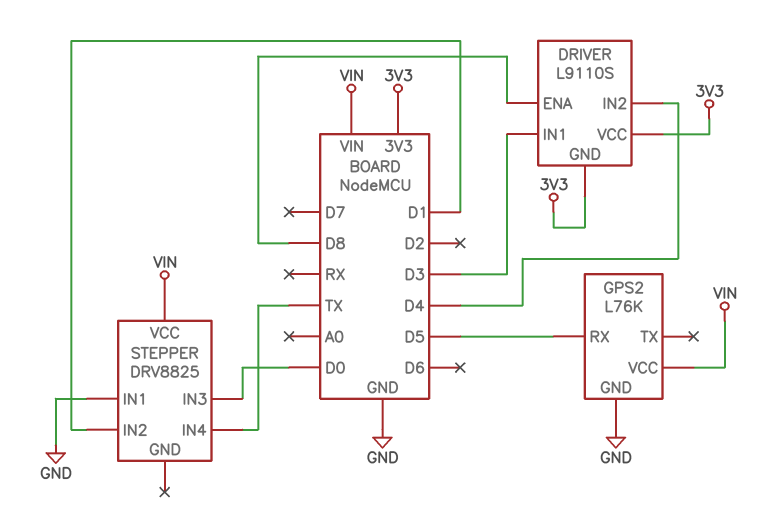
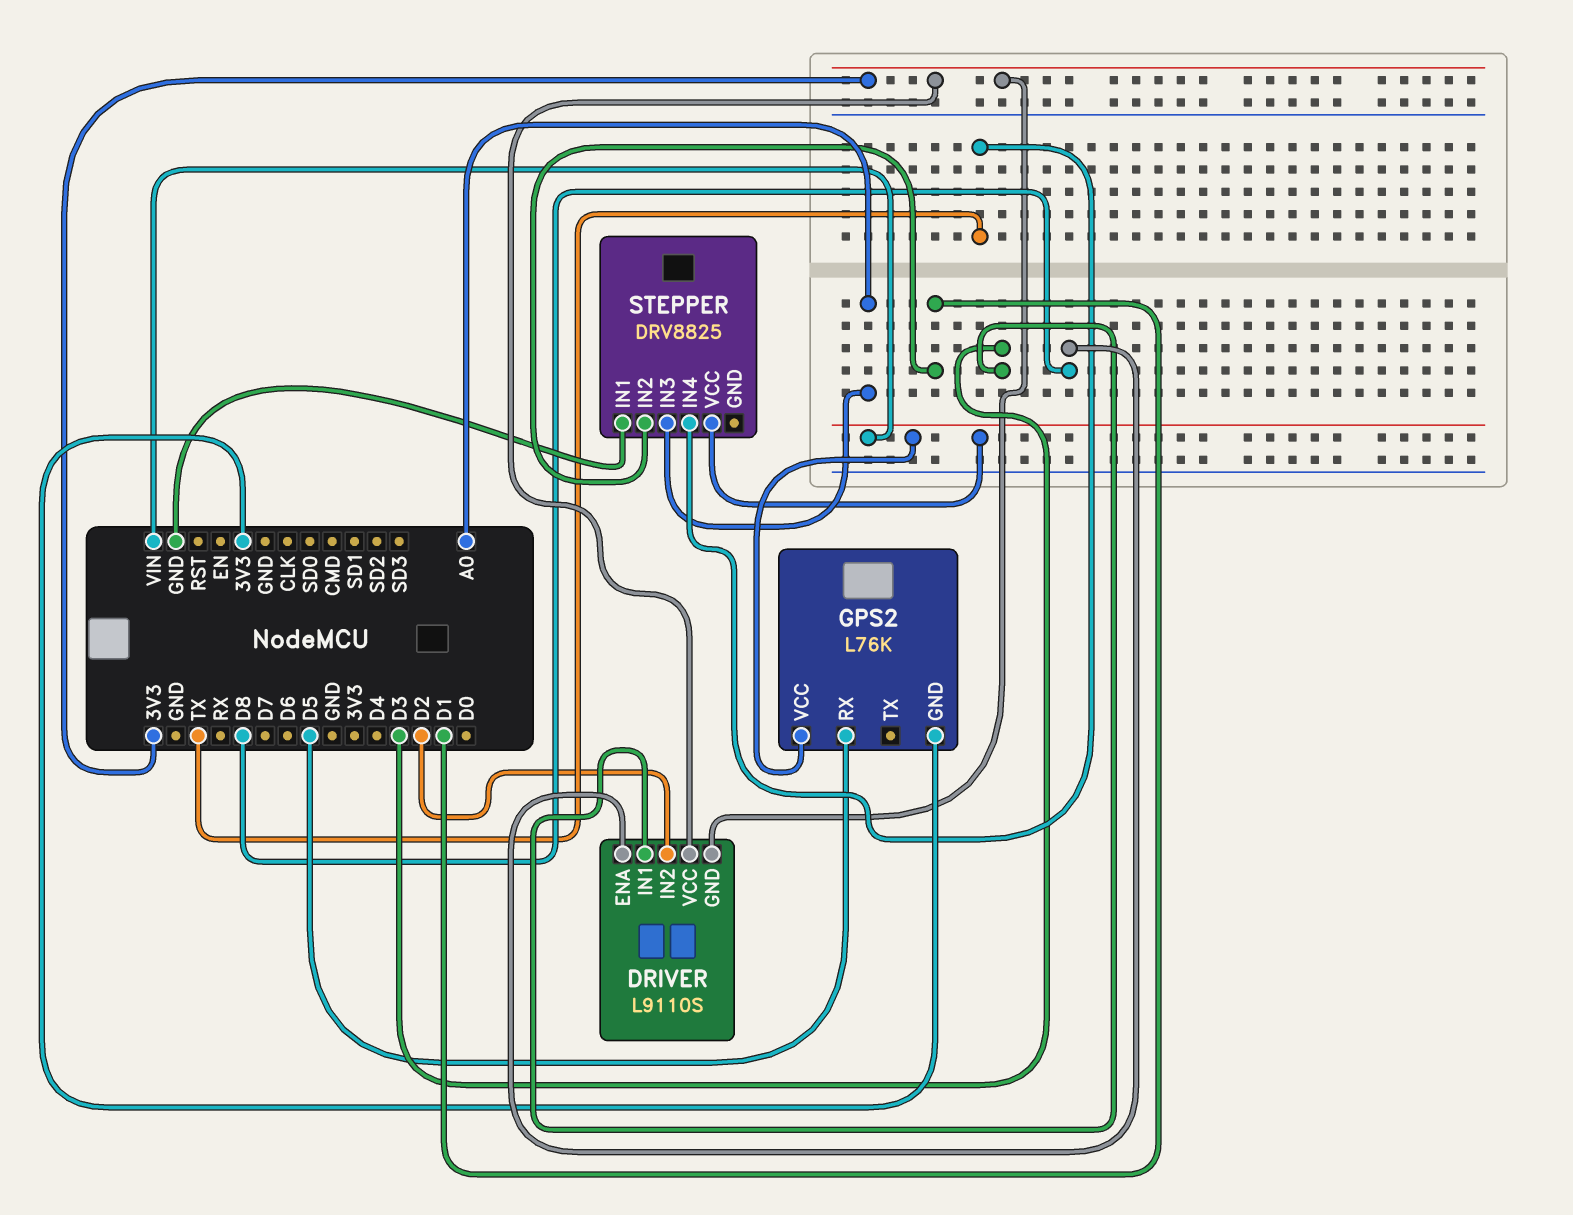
DRIVER pin IN2: D4 -> D2
GPS2 pin GND: GND -> 3V3
STEPPER pin IN3: D0 -> A0

